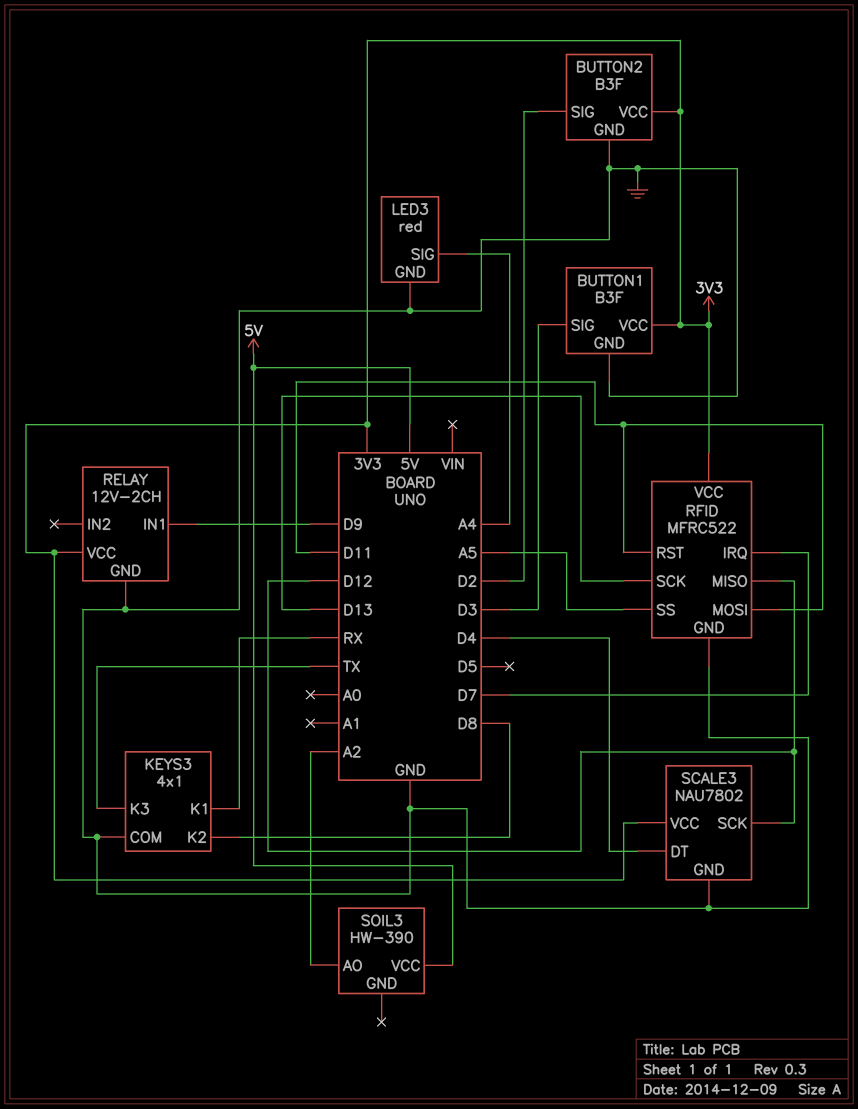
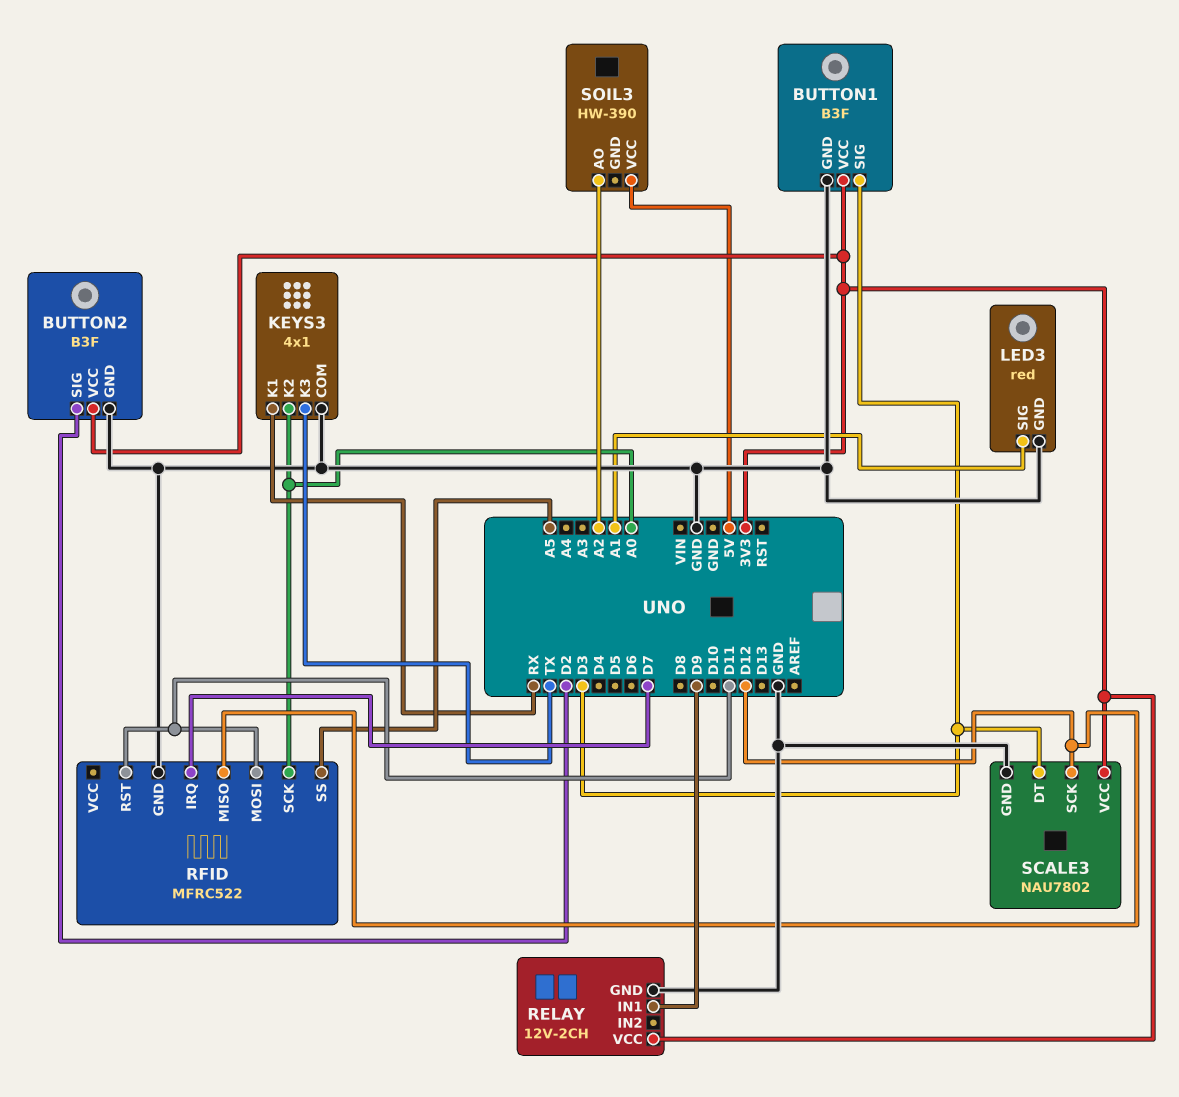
KEYS3 pin K2: D8 -> A0
LED3 pin SIG: A4 -> A1
RFID pin SCK: D13 -> A0
RFID pin VCC: 3V3 -> none
SCALE3 pin DT: D4 -> D3

